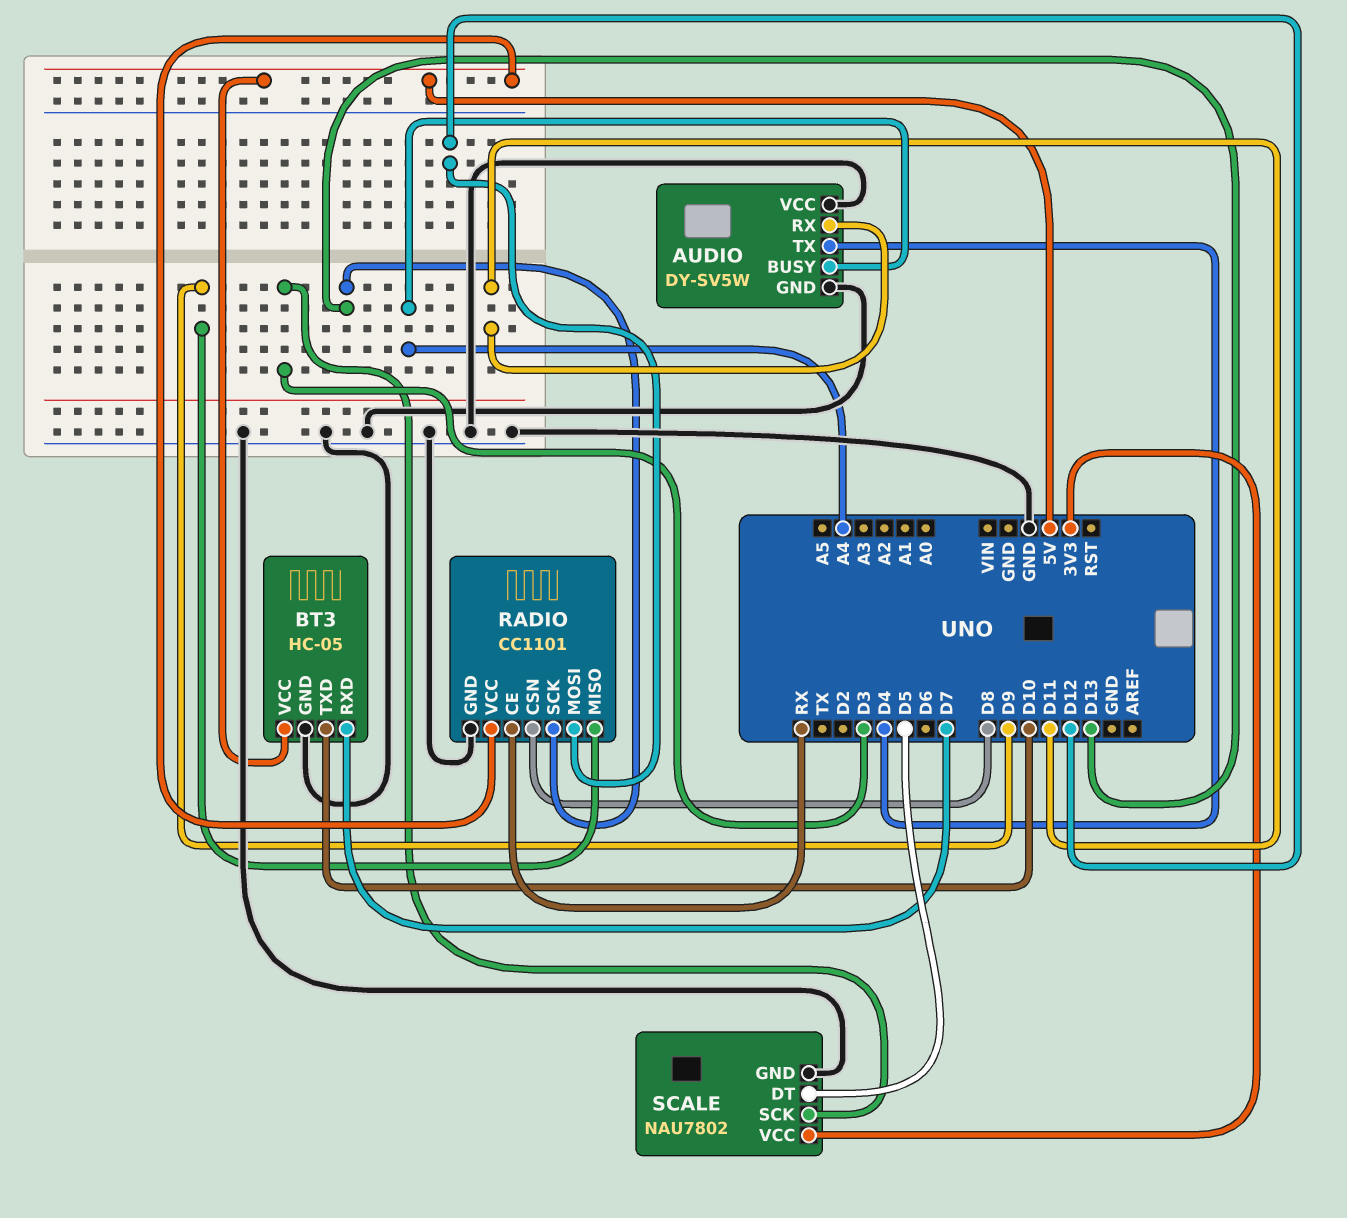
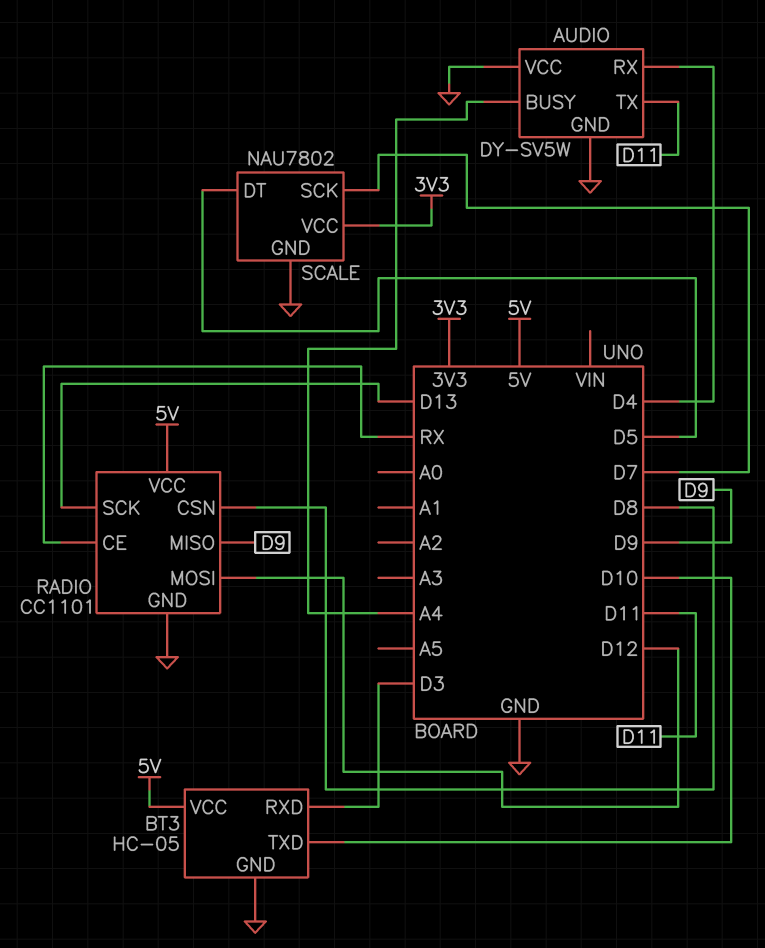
AUDIO pin RX: D11 -> D4
AUDIO pin TX: D4 -> D11
BT3 pin RXD: D7 -> D3
SCALE pin SCK: D3 -> D7

